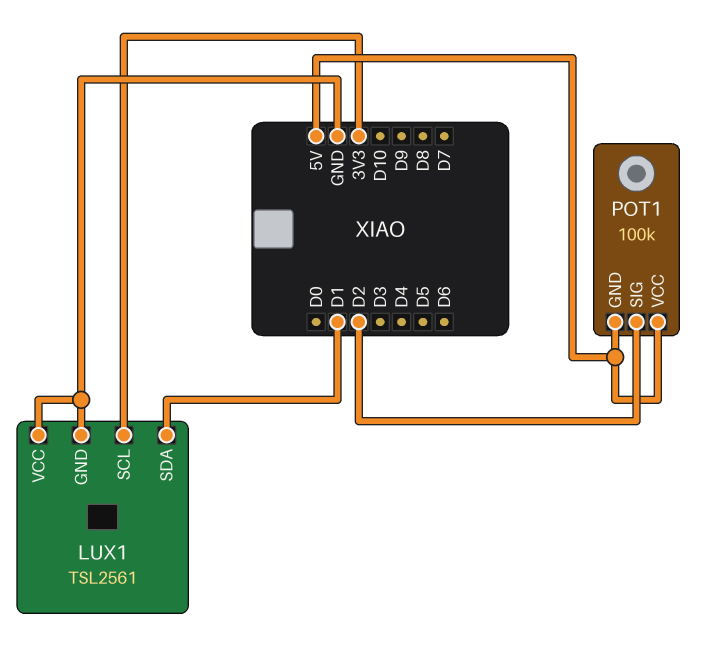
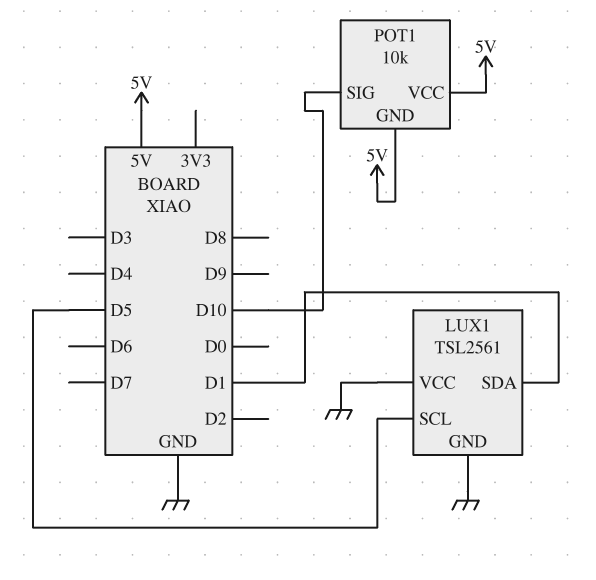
LUX1 pin SCL: 3V3 -> D5
POT1: 100k -> 10k
POT1 pin SIG: D2 -> D10

